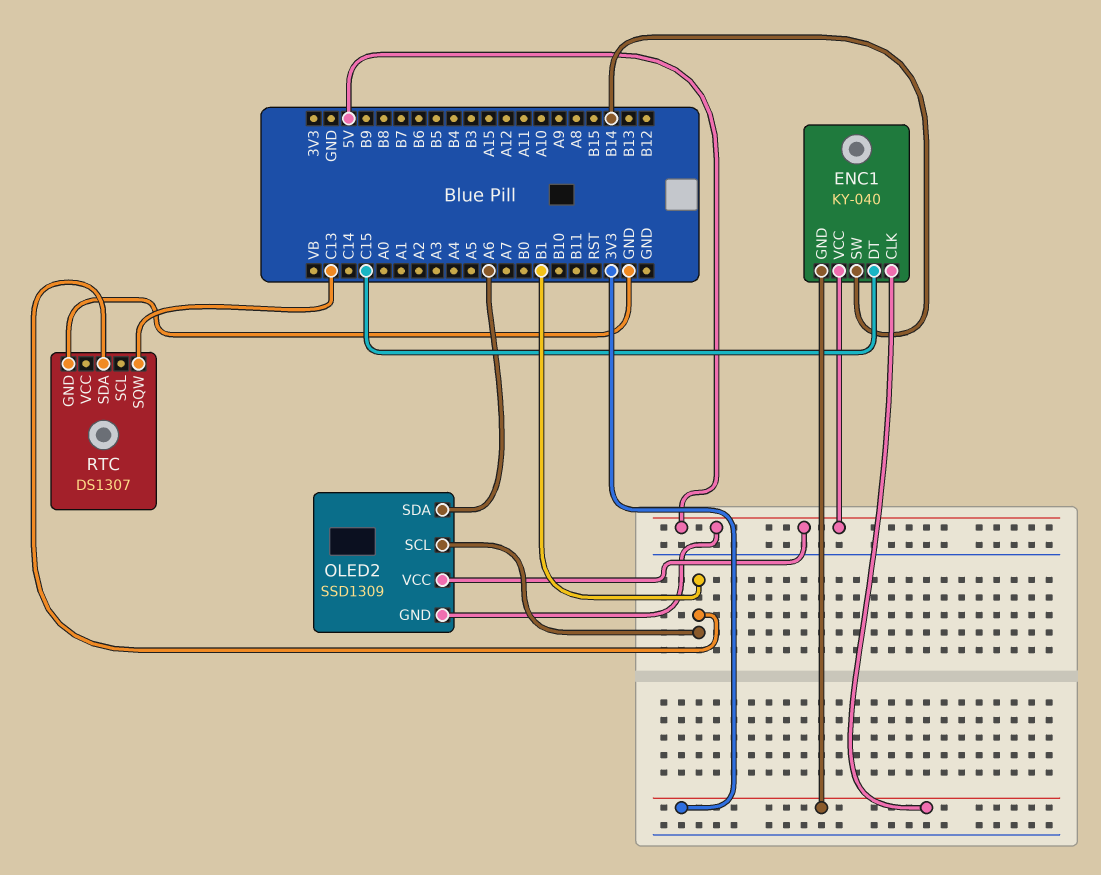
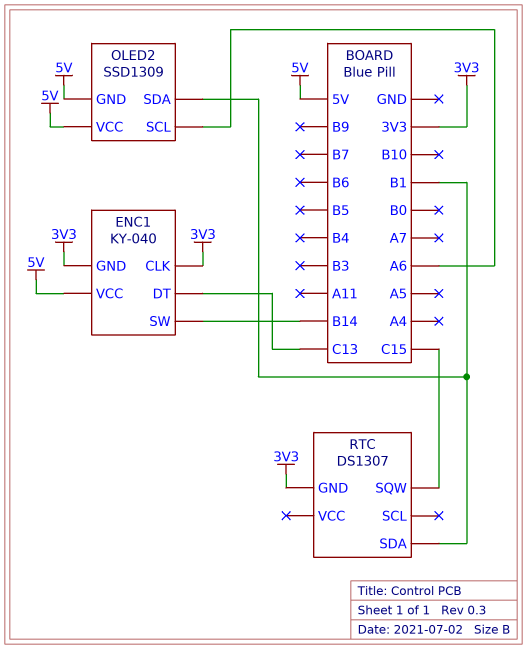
ENC1 pin DT: C15 -> C13
OLED2 pin SCL: B1 -> A6
OLED2 pin SDA: A6 -> B1
RTC pin GND: GND -> 3V3
RTC pin SQW: C13 -> C15

